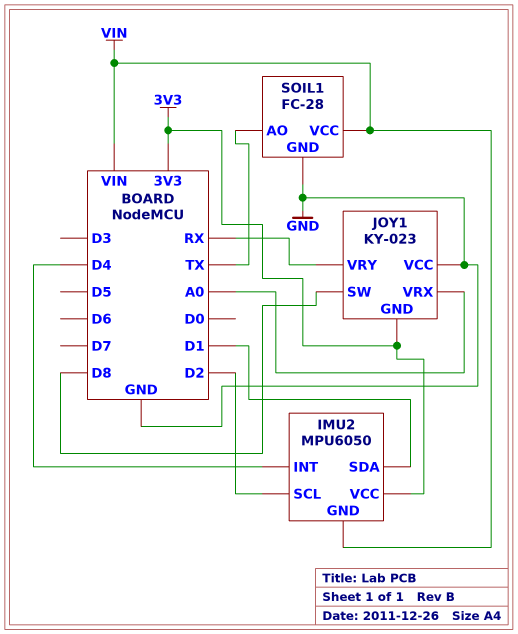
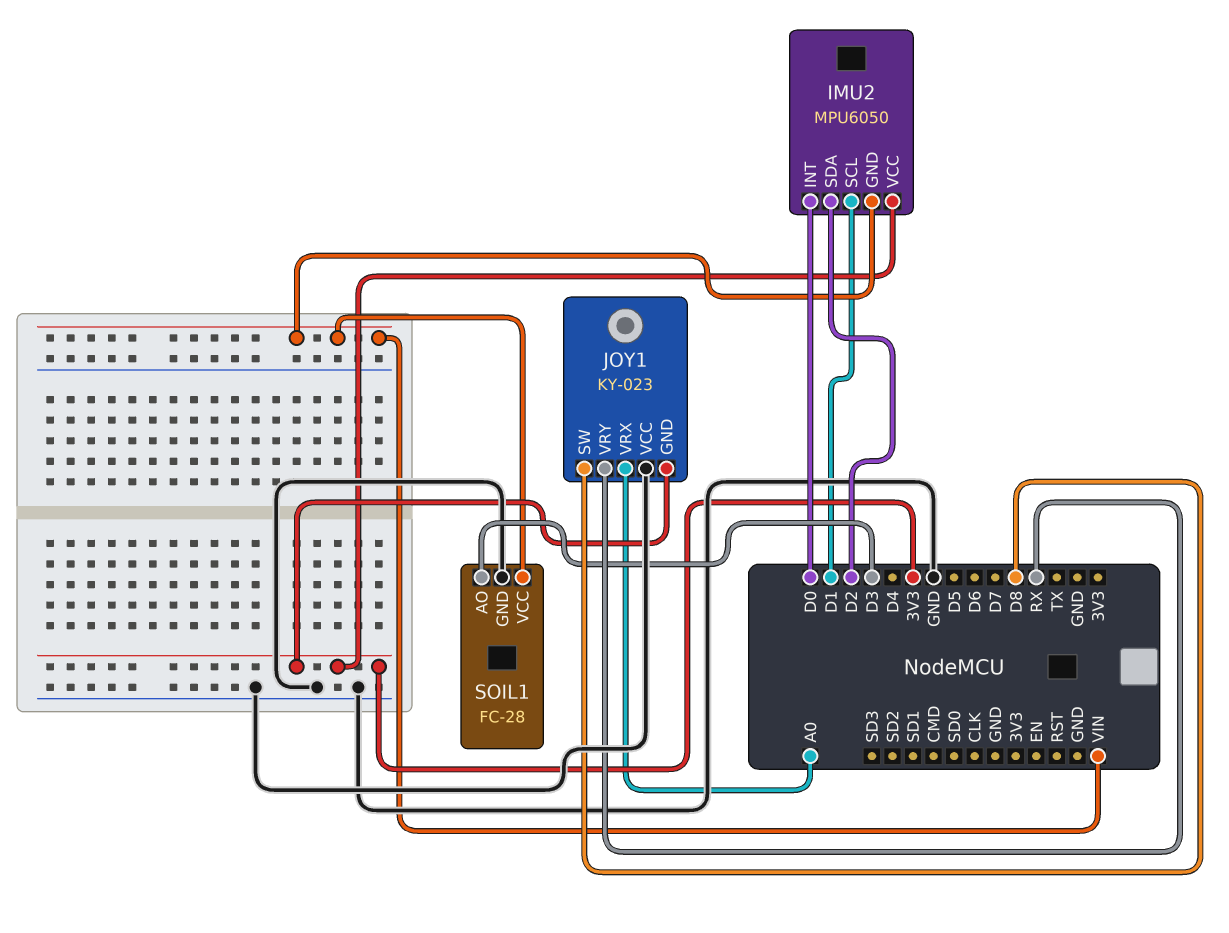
IMU2 pin INT: D4 -> D0
IMU2 pin SCL: D2 -> D1
IMU2 pin SDA: D1 -> D2
SOIL1 pin AO: TX -> D3

